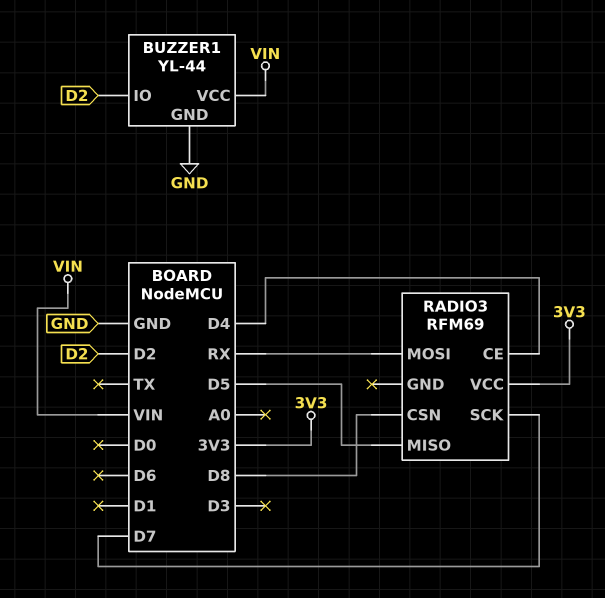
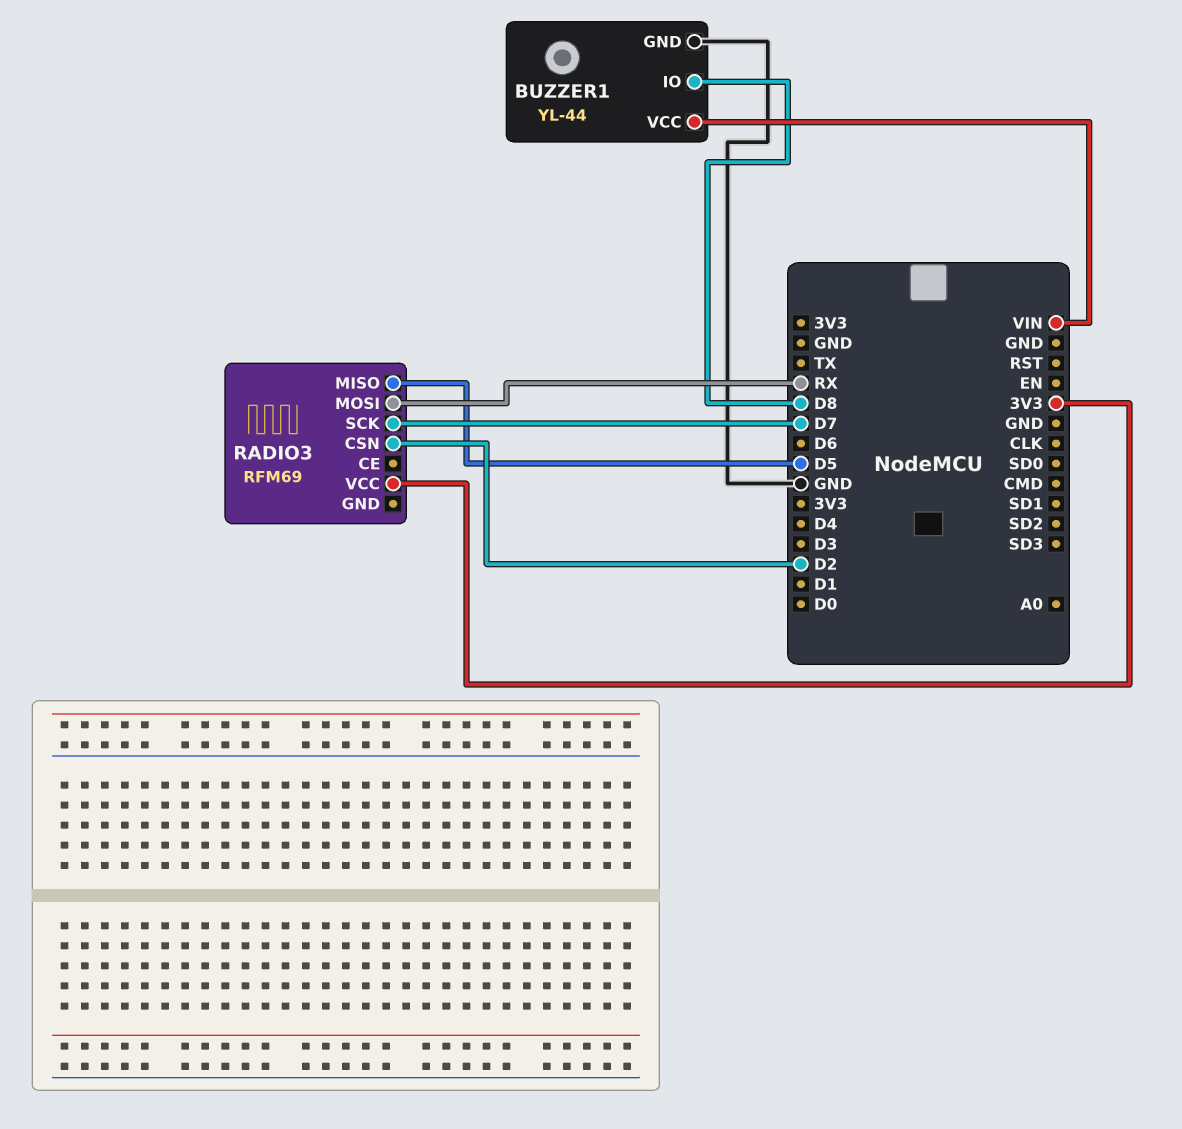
BUZZER1 pin IO: D2 -> D8
RADIO3 pin CE: D4 -> none
RADIO3 pin CSN: D8 -> D2

